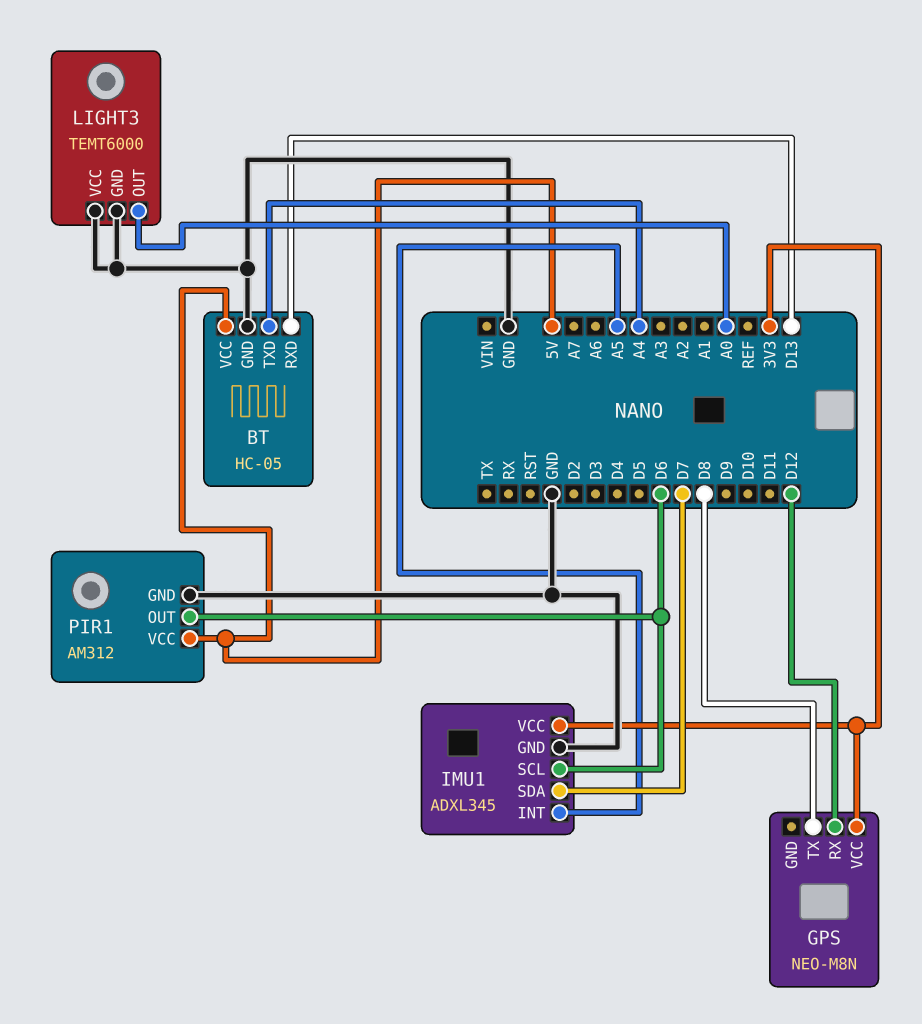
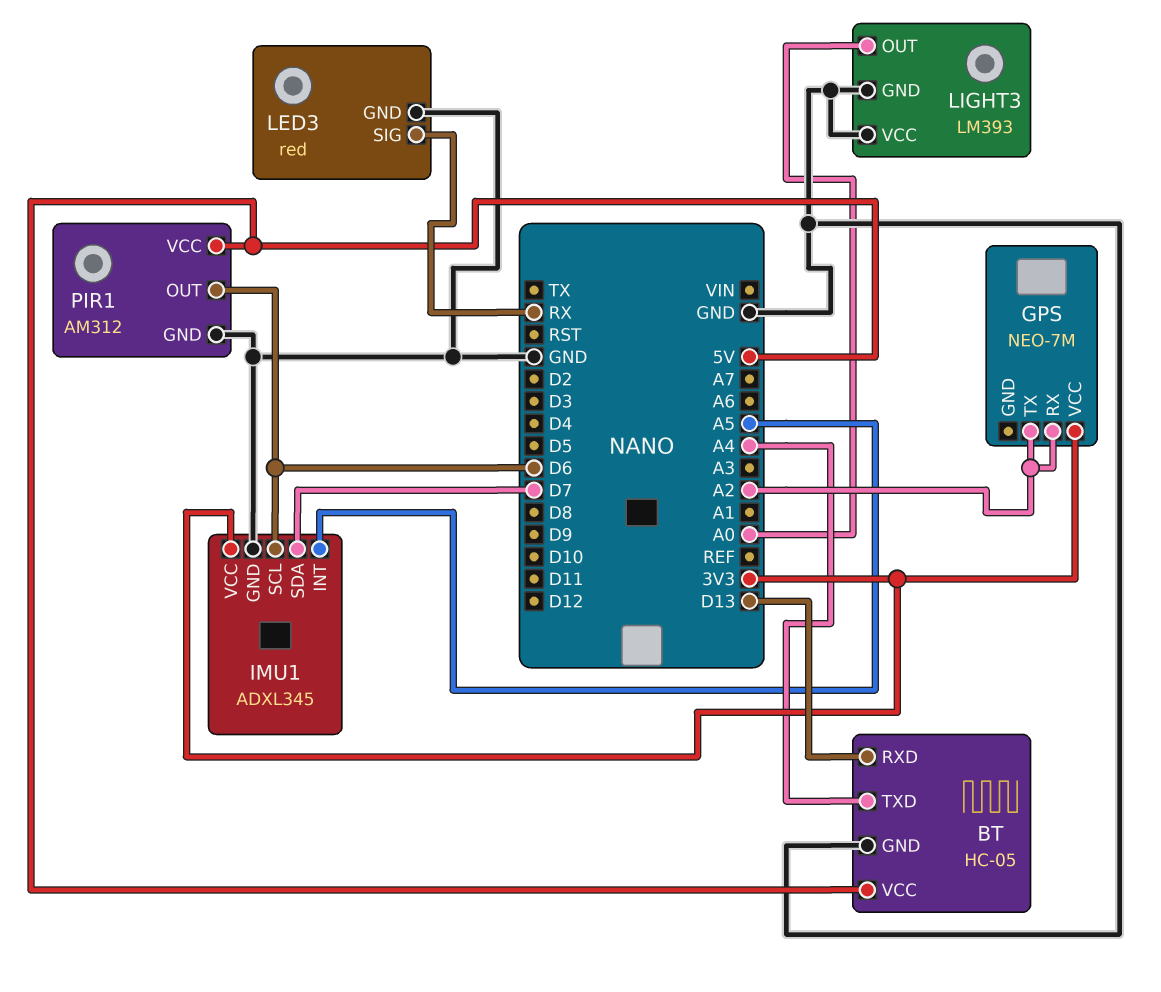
GPS: NEO-M8N -> NEO-7M
GPS pin RX: D12 -> A2
GPS pin TX: D8 -> A2
LED3: none -> red
LED3 pin GND: none -> GND
LED3 pin SIG: none -> RX
LIGHT3: TEMT6000 -> LM393

